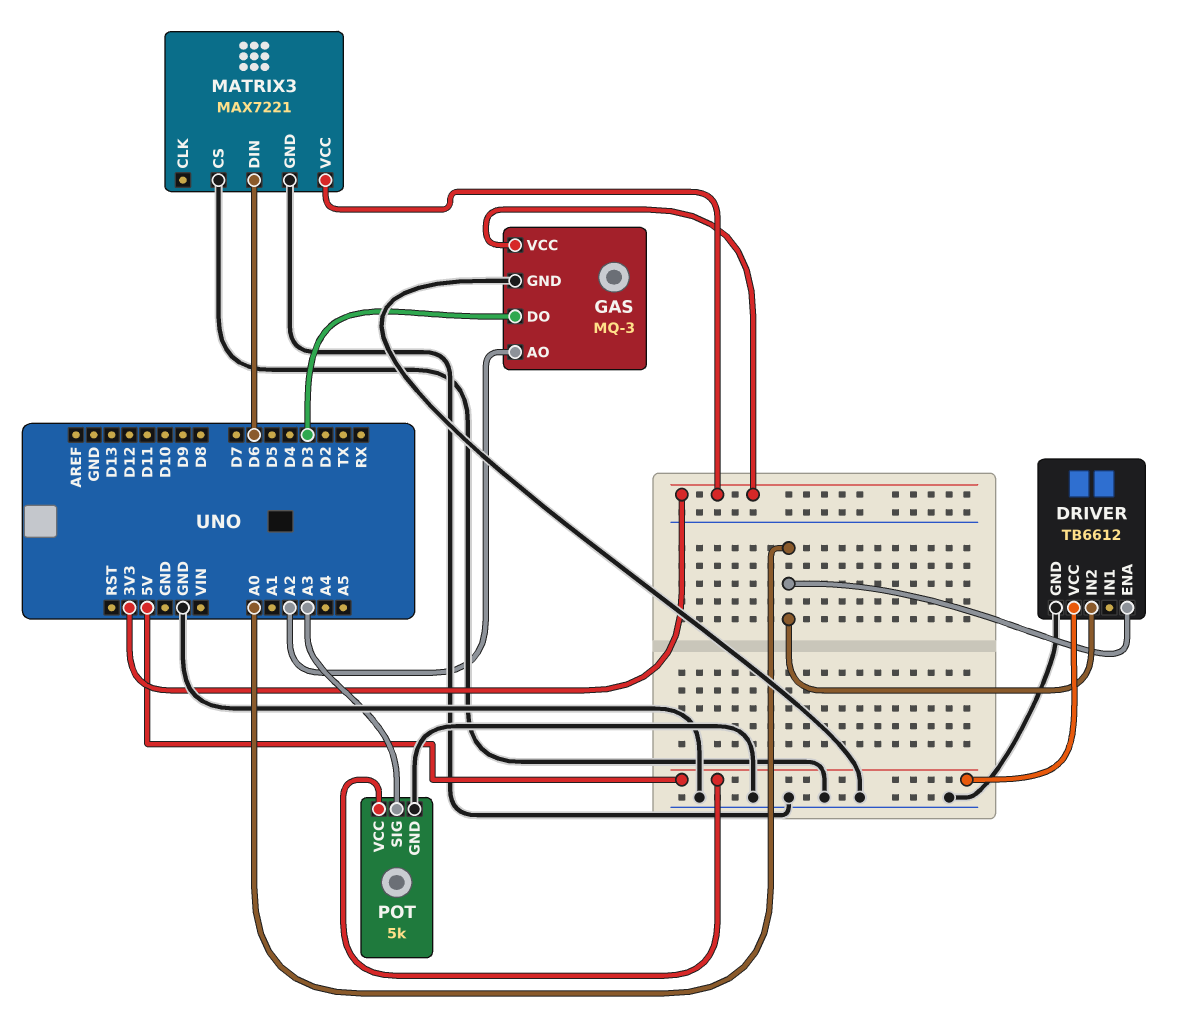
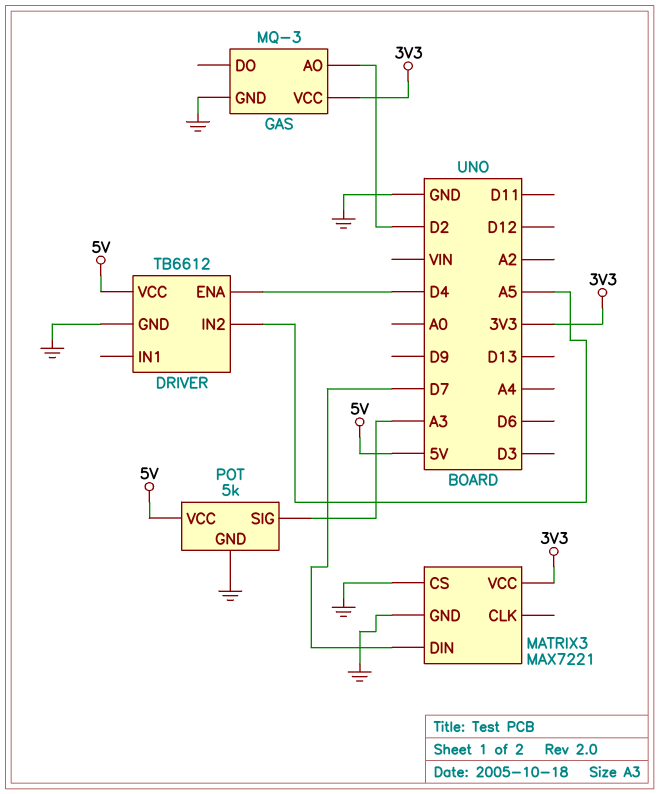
DRIVER pin ENA: A0 -> D4
DRIVER pin IN2: A0 -> A5
GAS pin AO: A2 -> D2
GAS pin DO: D3 -> none
MATRIX3 pin DIN: D6 -> D7

